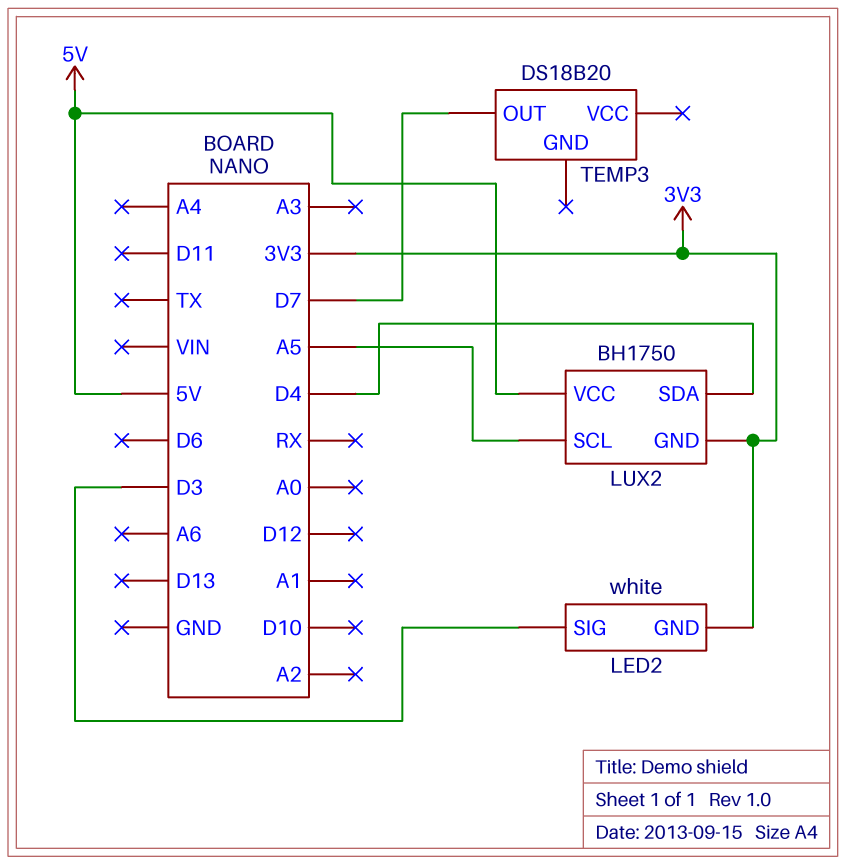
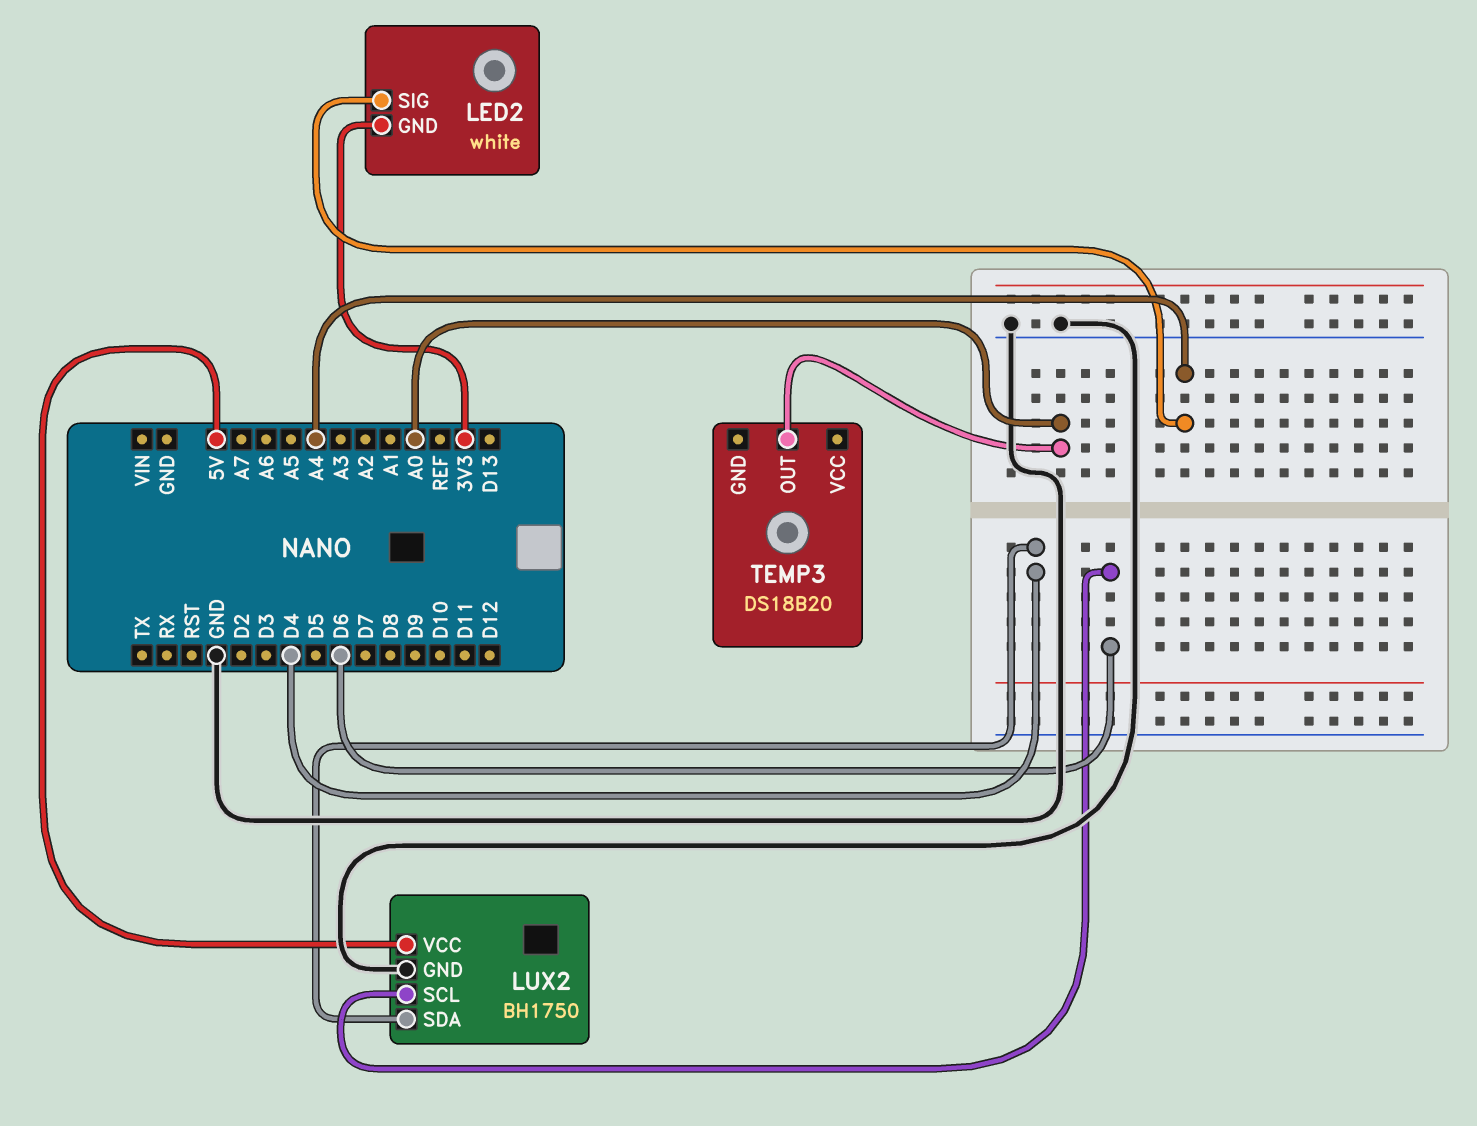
LED2 pin SIG: D3 -> A4
LUX2 pin GND: 3V3 -> GND
LUX2 pin SCL: A5 -> D6
TEMP3 pin OUT: D7 -> A0

